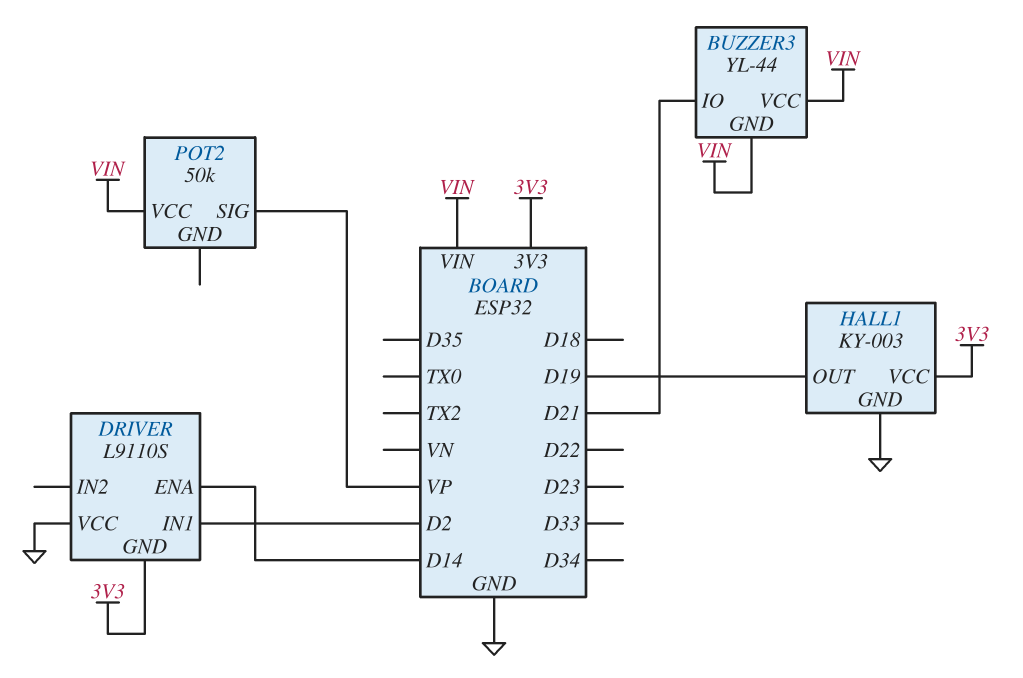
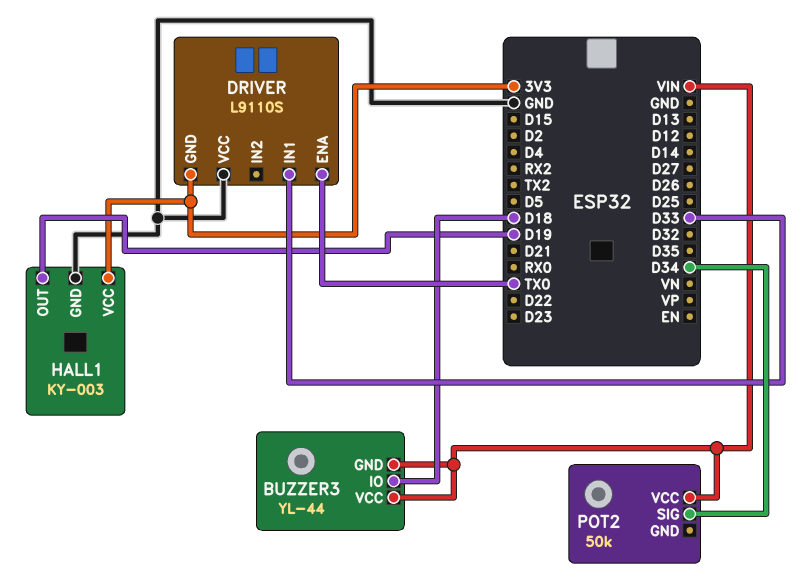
BUZZER3 pin IO: D21 -> D18
DRIVER pin ENA: D14 -> TX0
DRIVER pin IN1: D2 -> D33
POT2 pin SIG: VP -> D34

